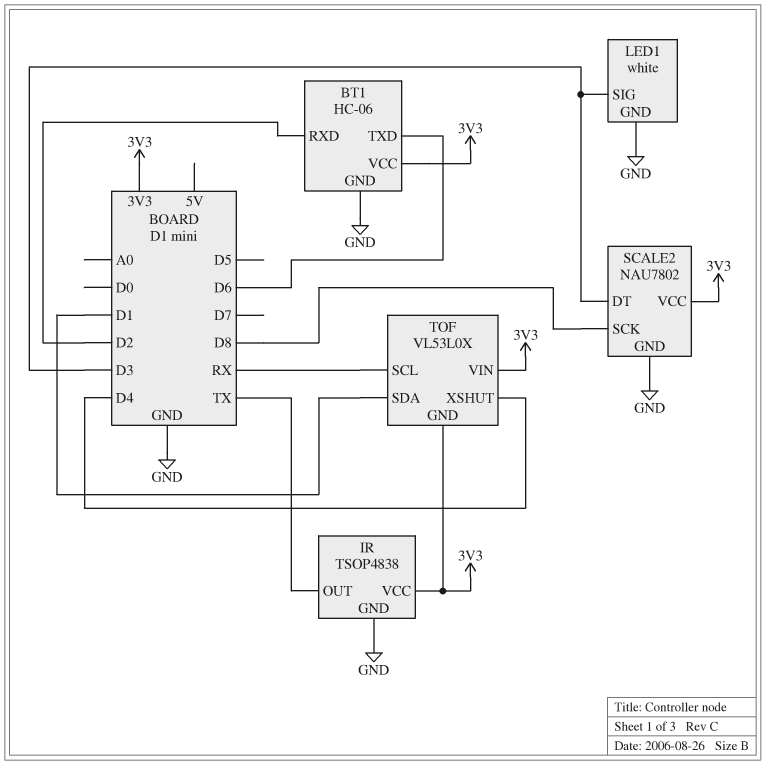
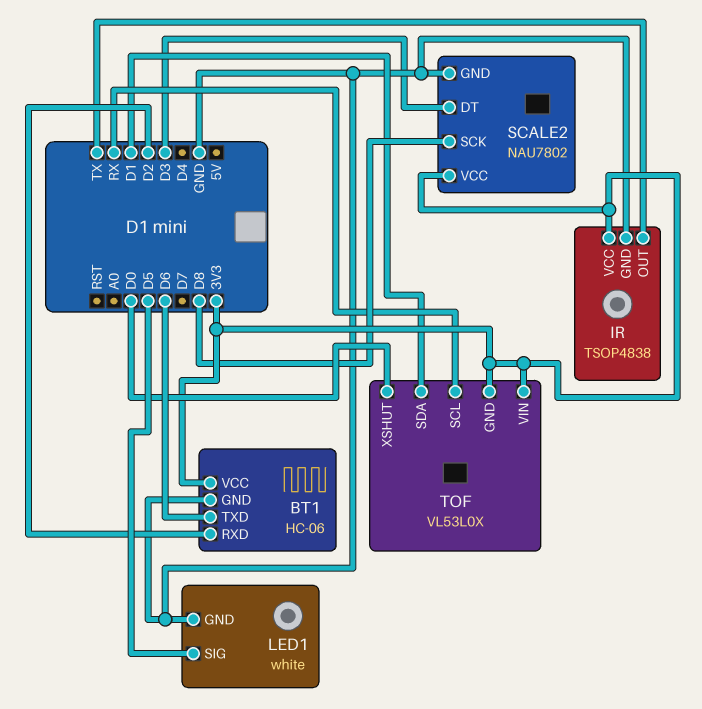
LED1 pin SIG: D3 -> D5
TOF pin XSHUT: D4 -> D0

